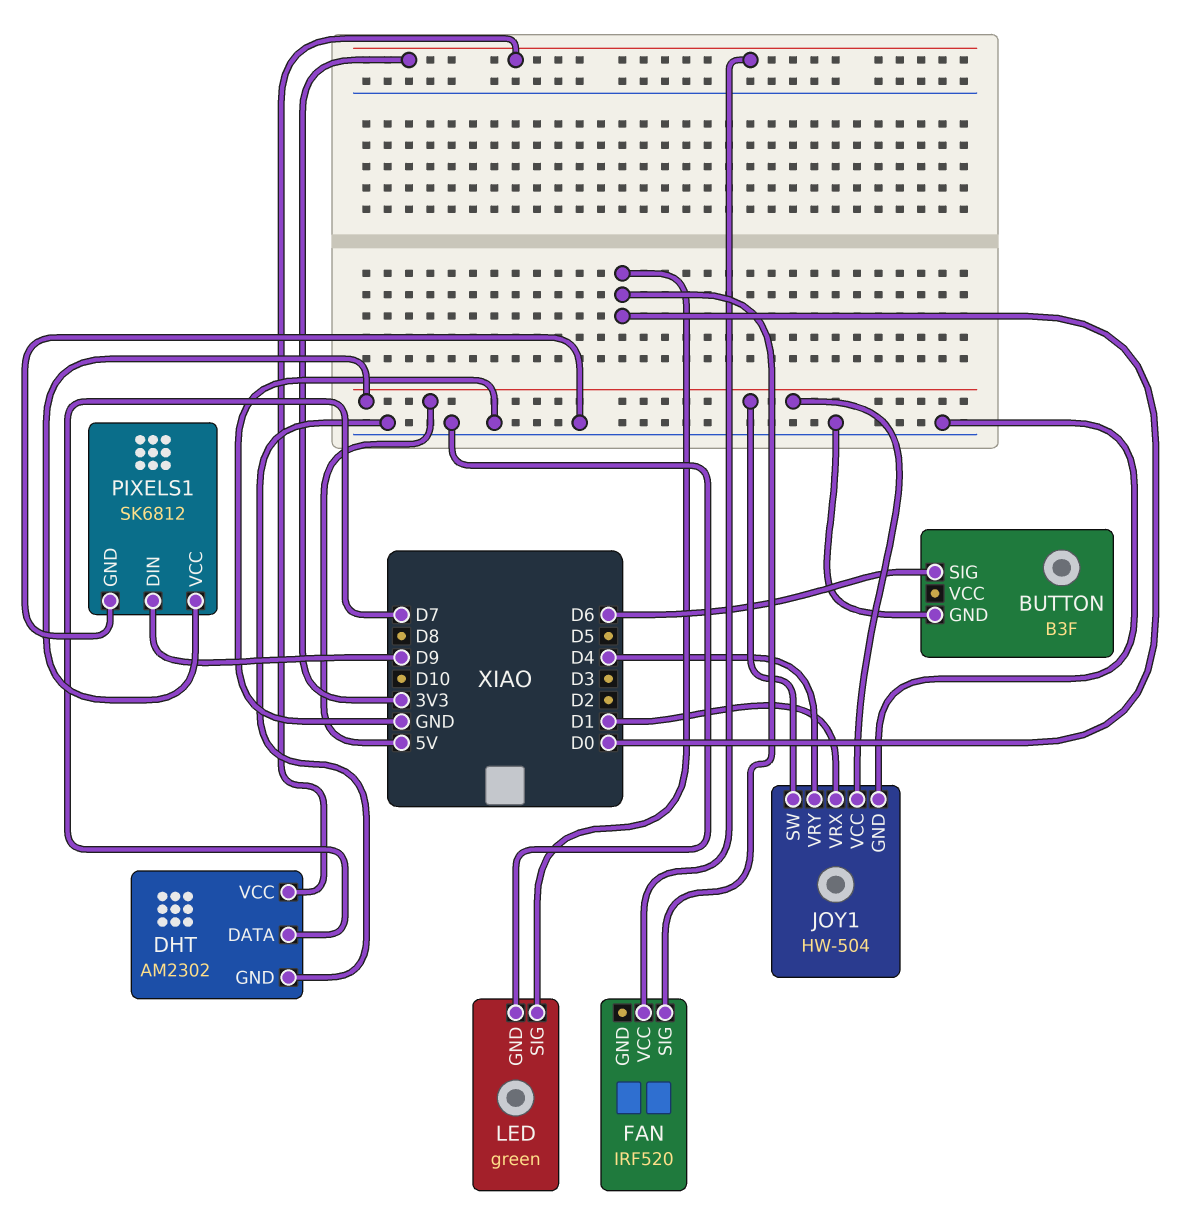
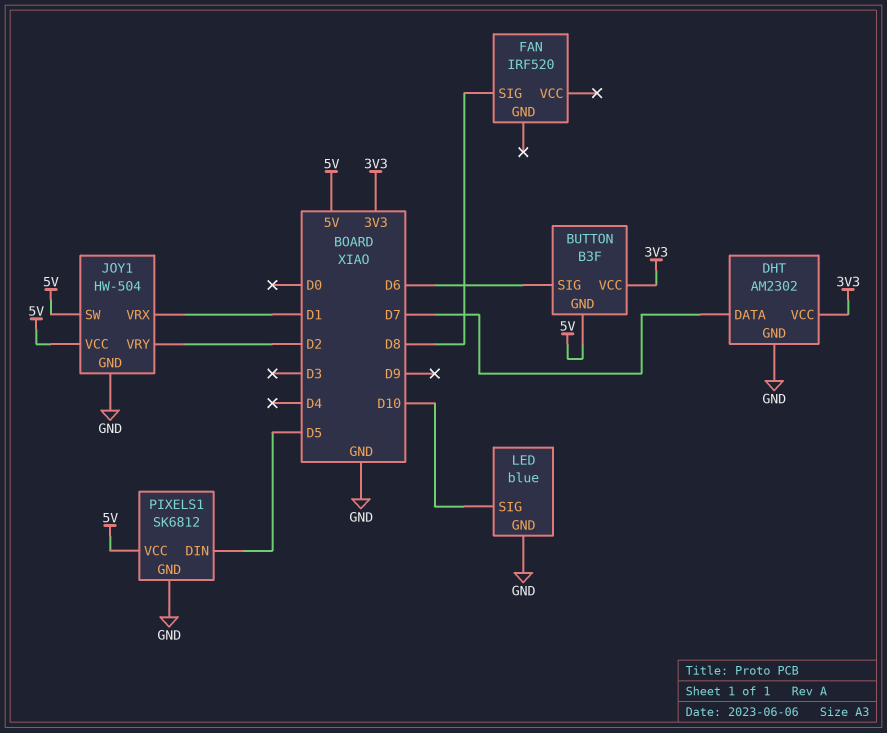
BUTTON pin GND: GND -> 5V
BUTTON pin VCC: none -> 3V3
FAN pin SIG: D0 -> D8
FAN pin VCC: 3V3 -> none
JOY1 pin VRY: D4 -> D2
LED: green -> blue
LED pin SIG: D0 -> D10
PIXELS1 pin DIN: D9 -> D5

